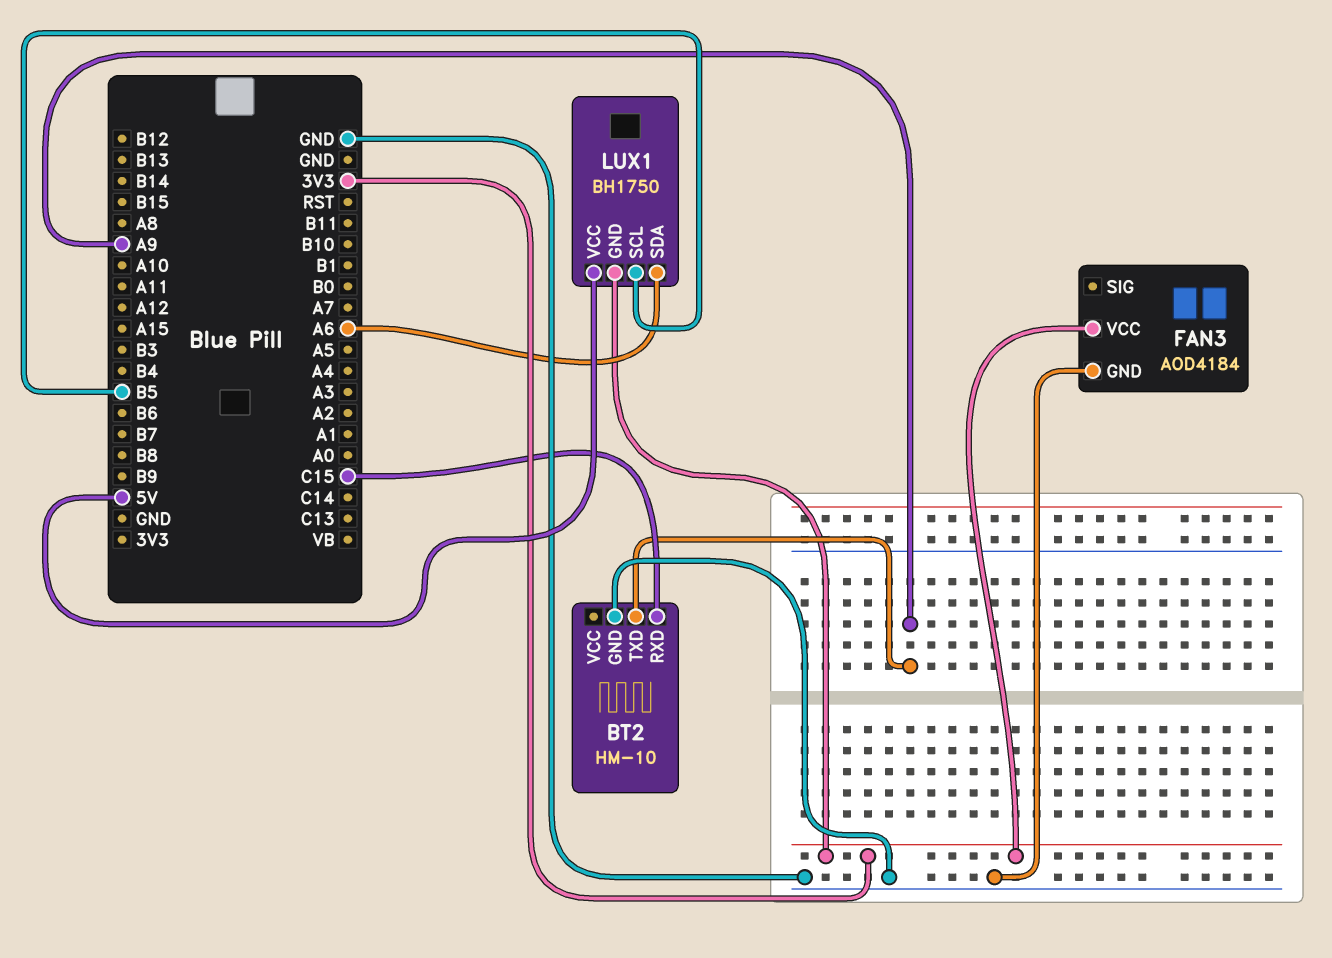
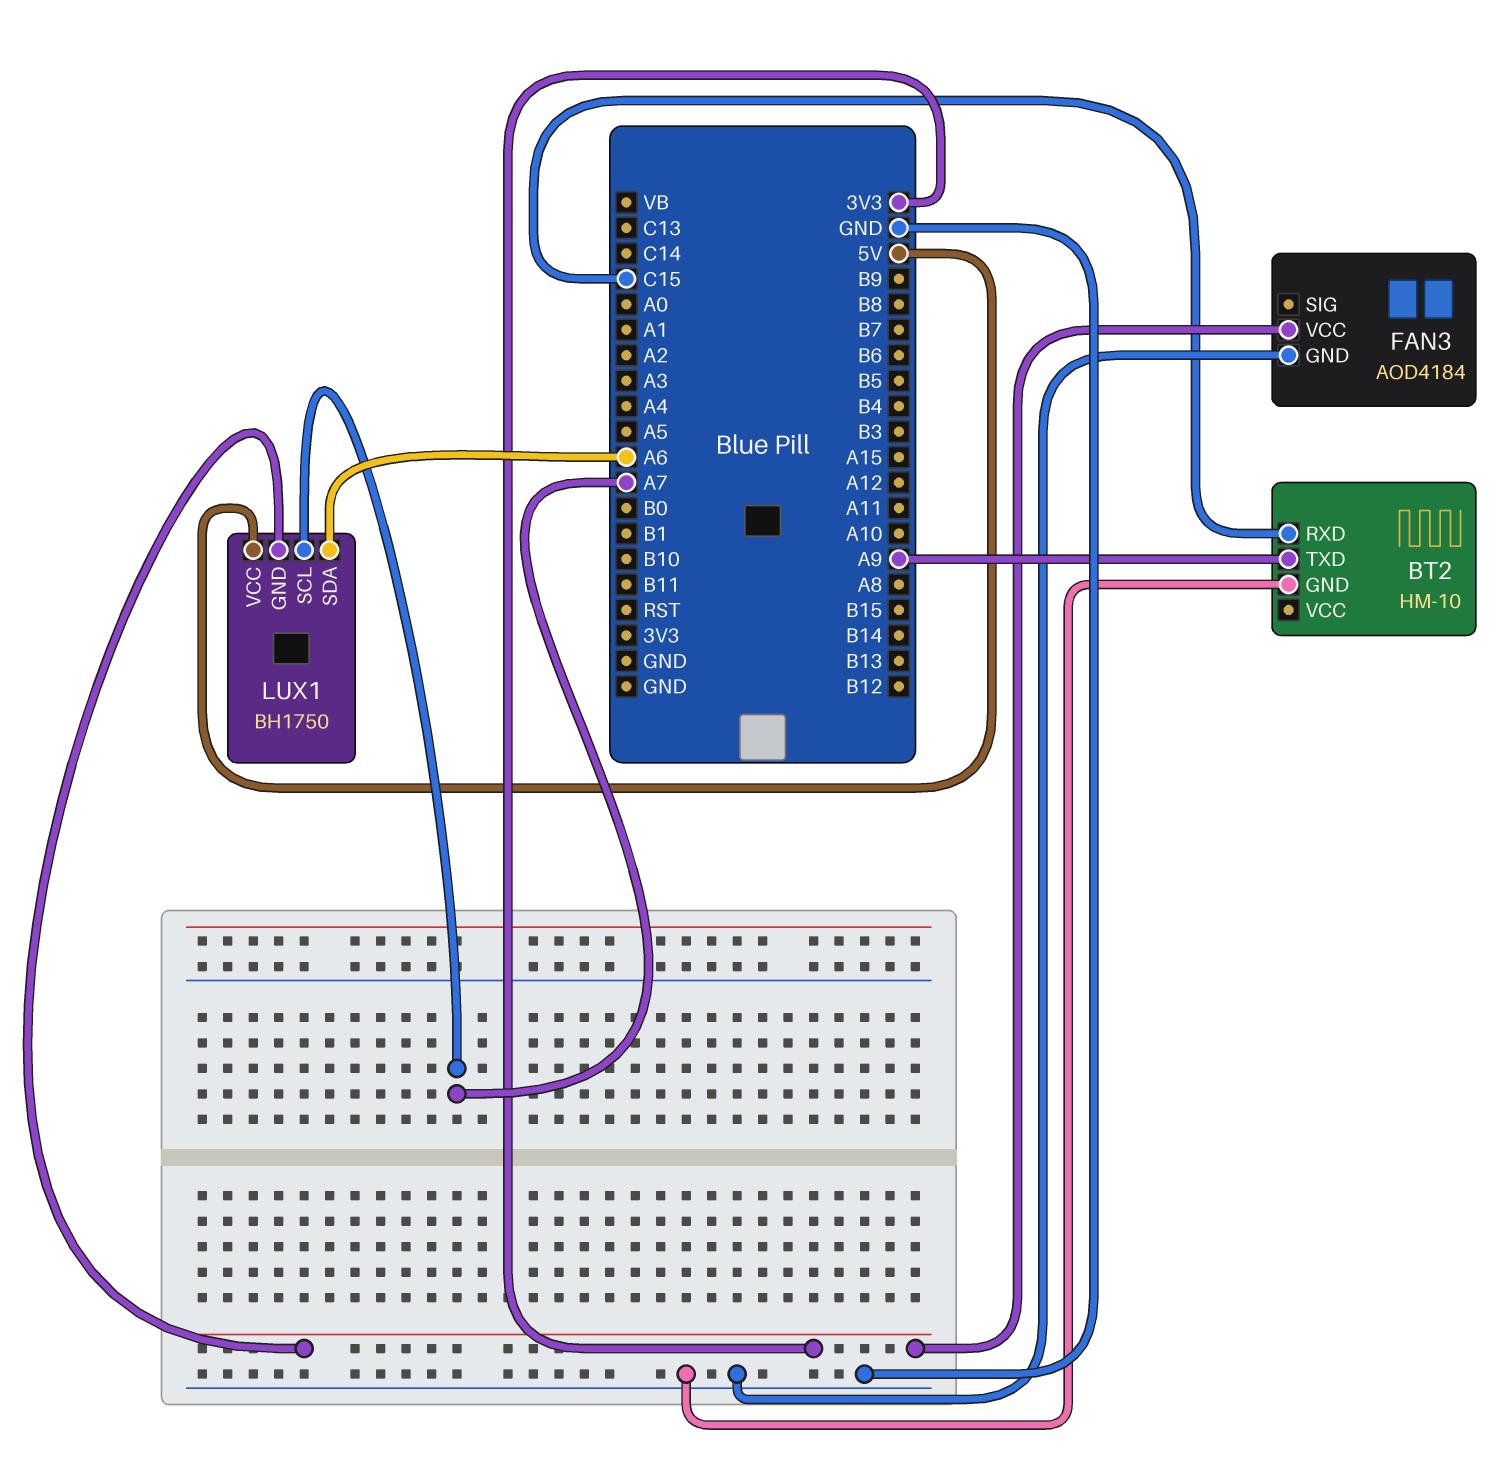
LUX1 pin SCL: B5 -> A7

